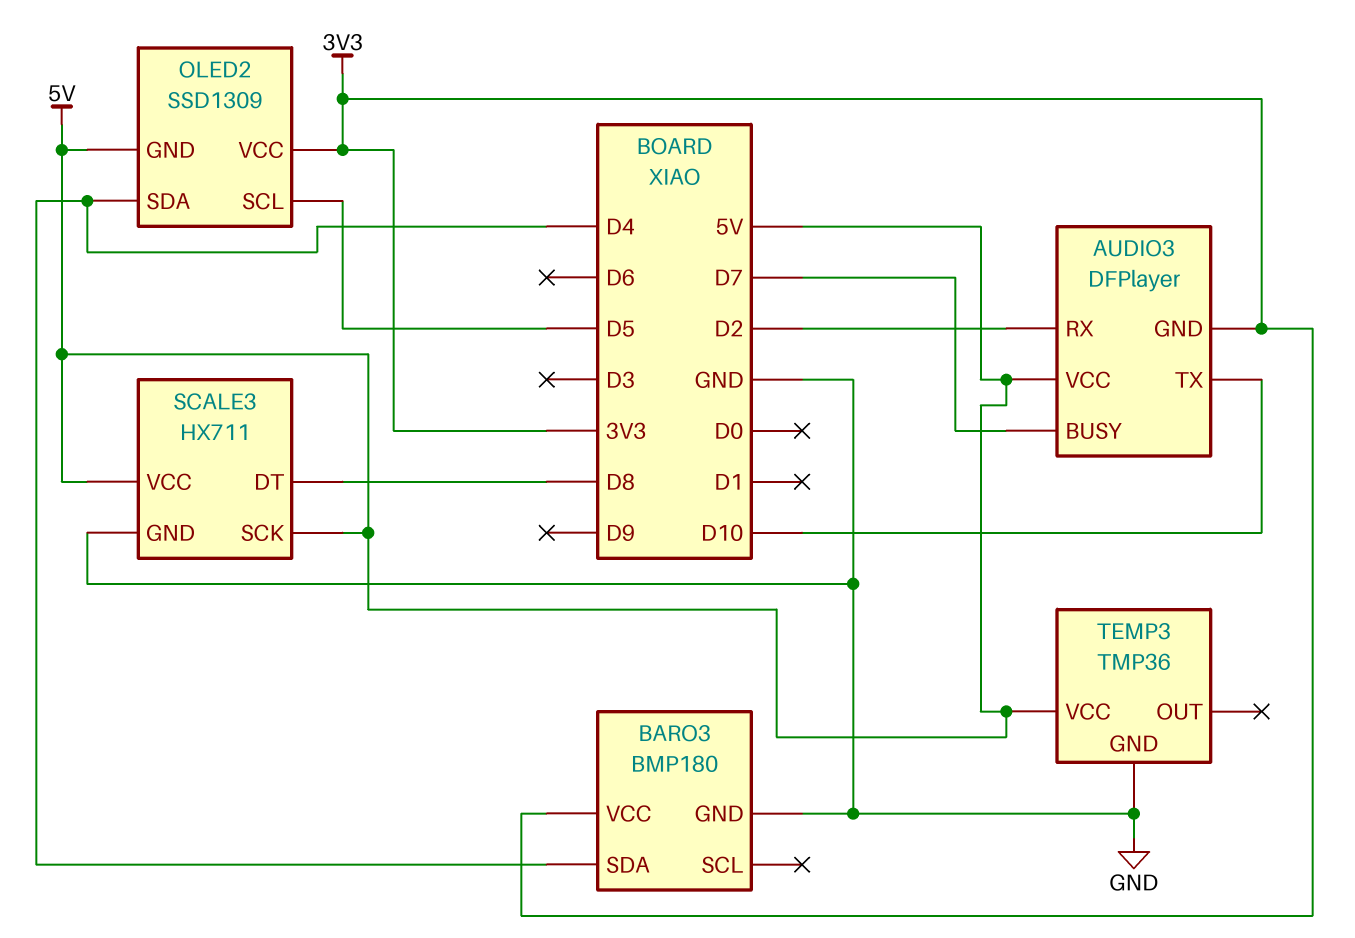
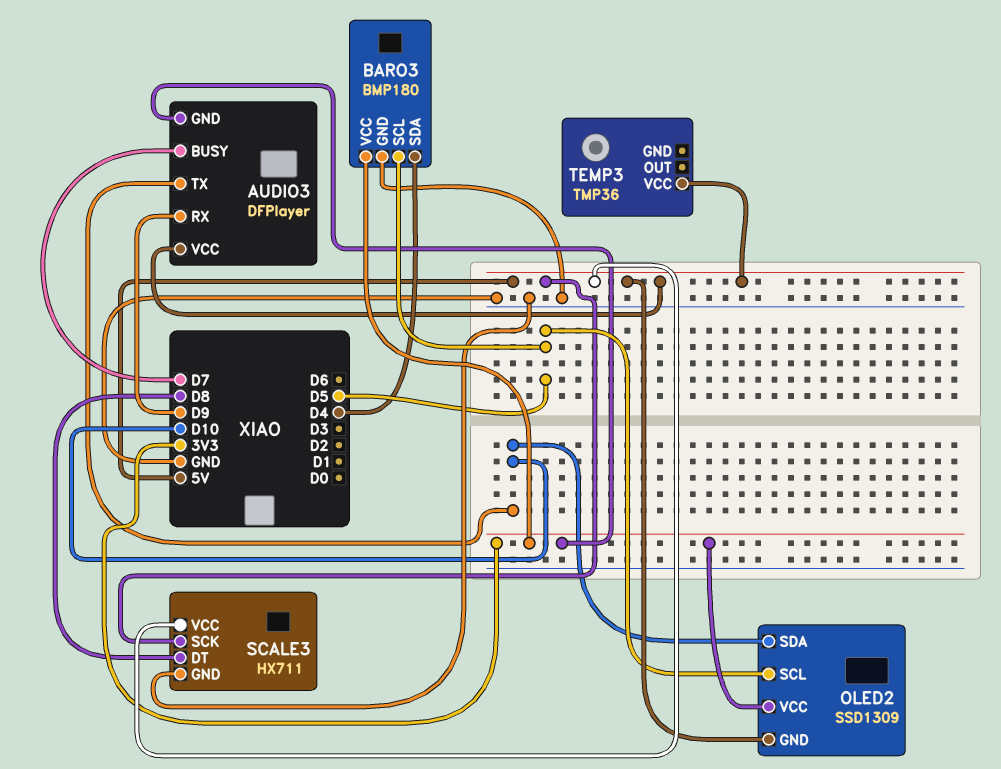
AUDIO3 pin RX: D2 -> D9
BARO3 pin SCL: none -> D5
OLED2 pin SDA: D4 -> D10
TEMP3 pin GND: GND -> none

